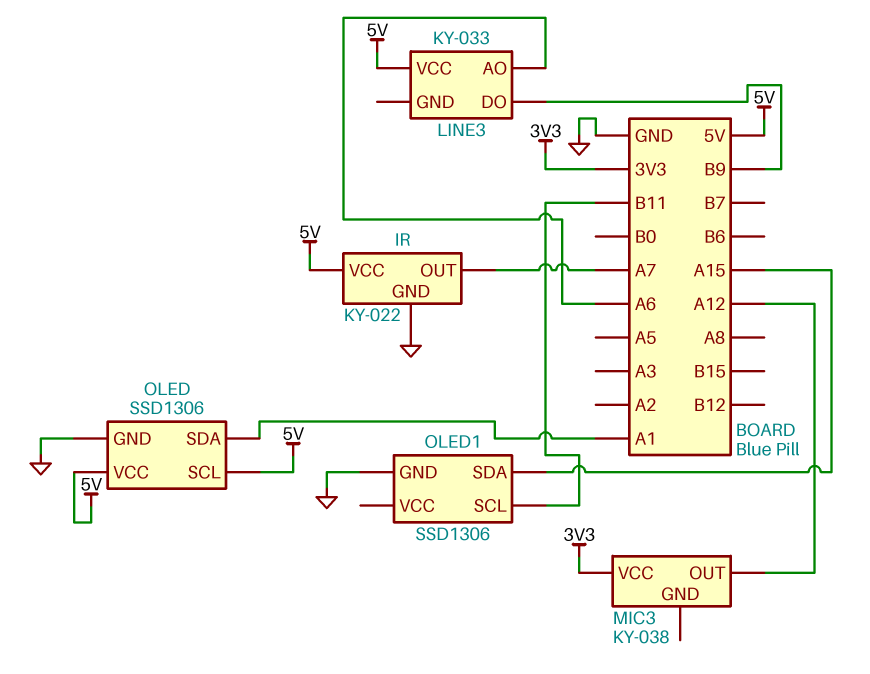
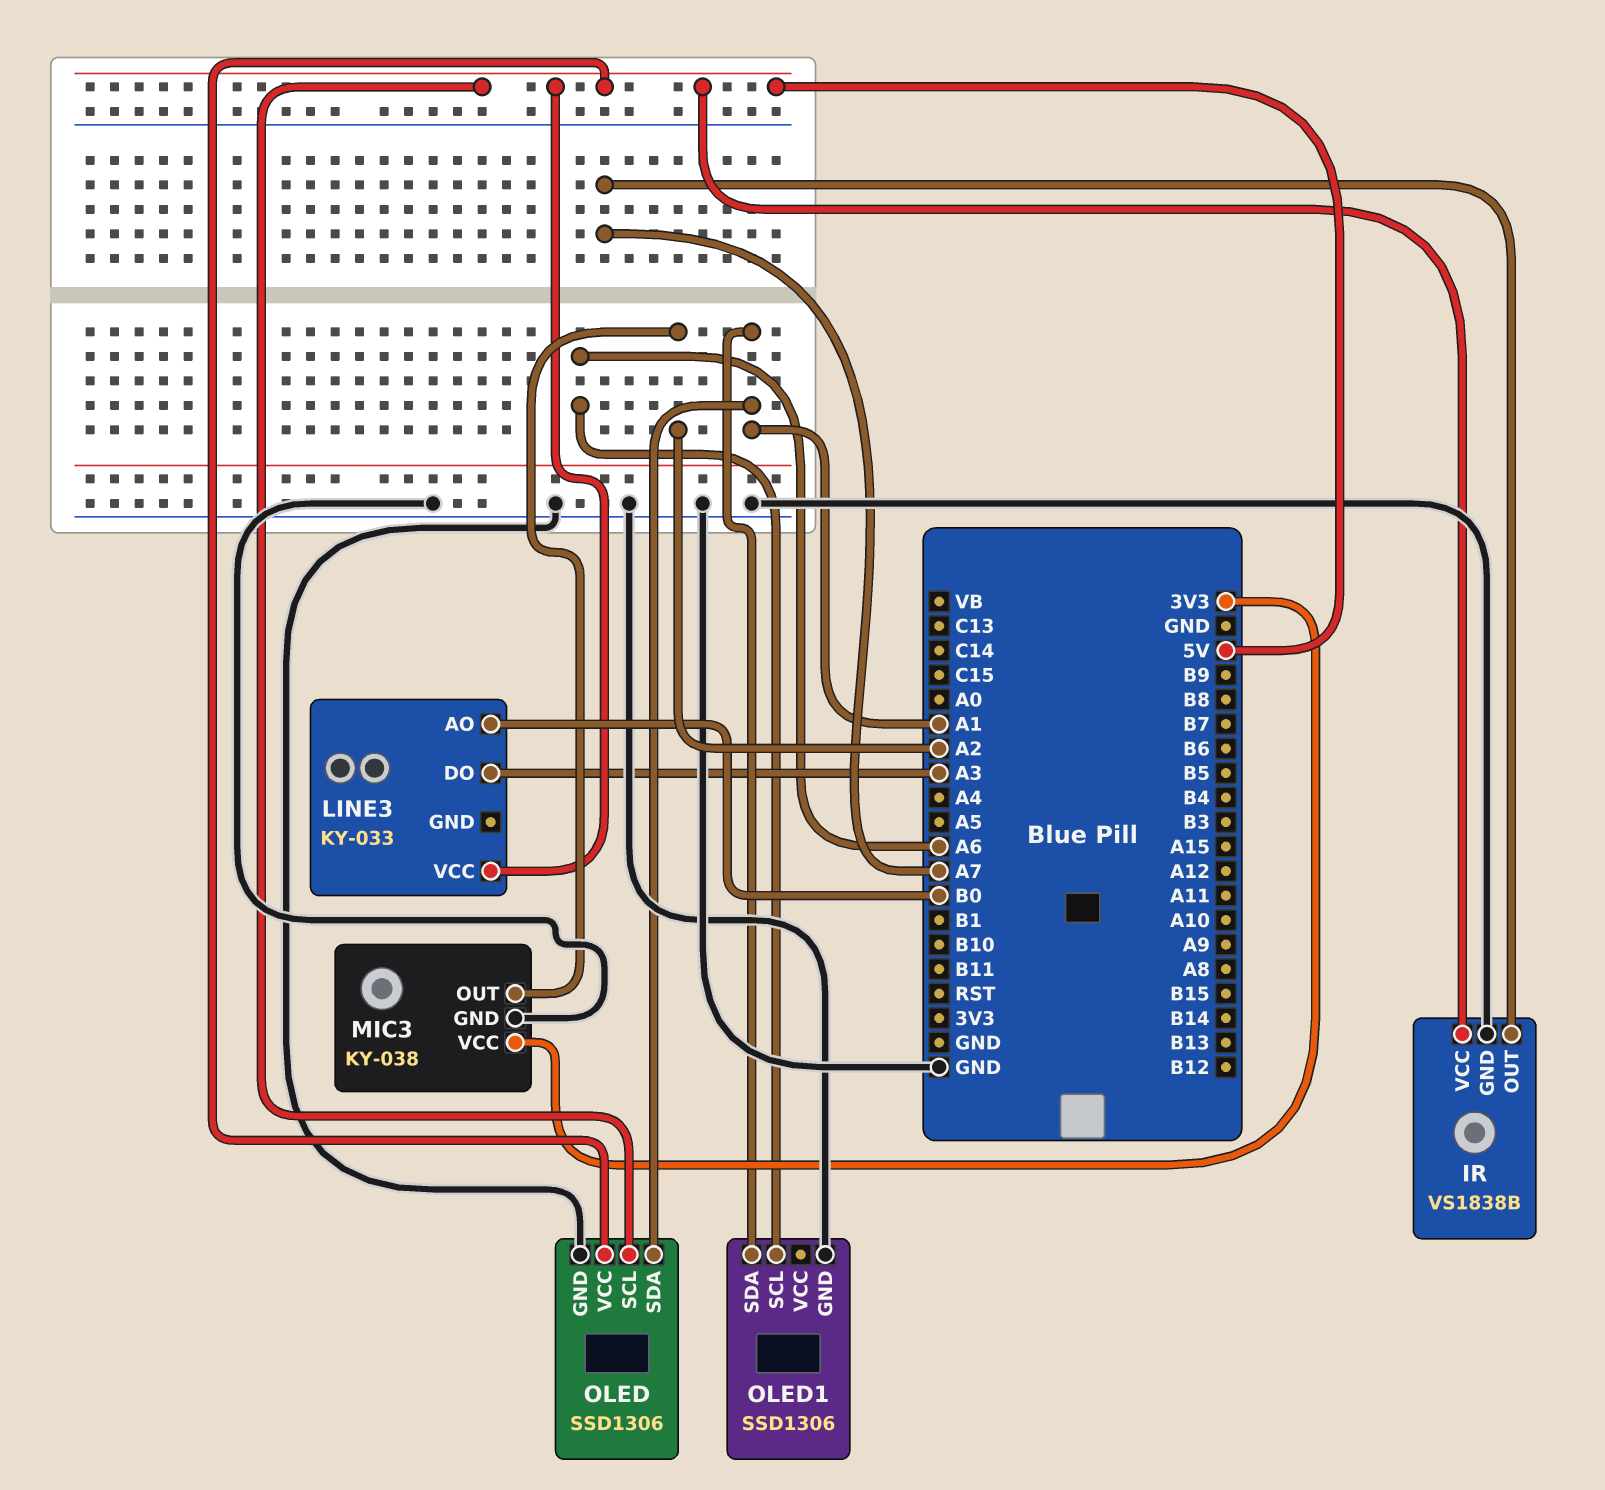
IR: KY-022 -> VS1838B
LINE3 pin AO: A6 -> B0
LINE3 pin DO: B9 -> A3
MIC3 pin GND: none -> GND
MIC3 pin OUT: A12 -> A2
OLED1 pin SCL: B11 -> A6
OLED1 pin SDA: A15 -> A1

